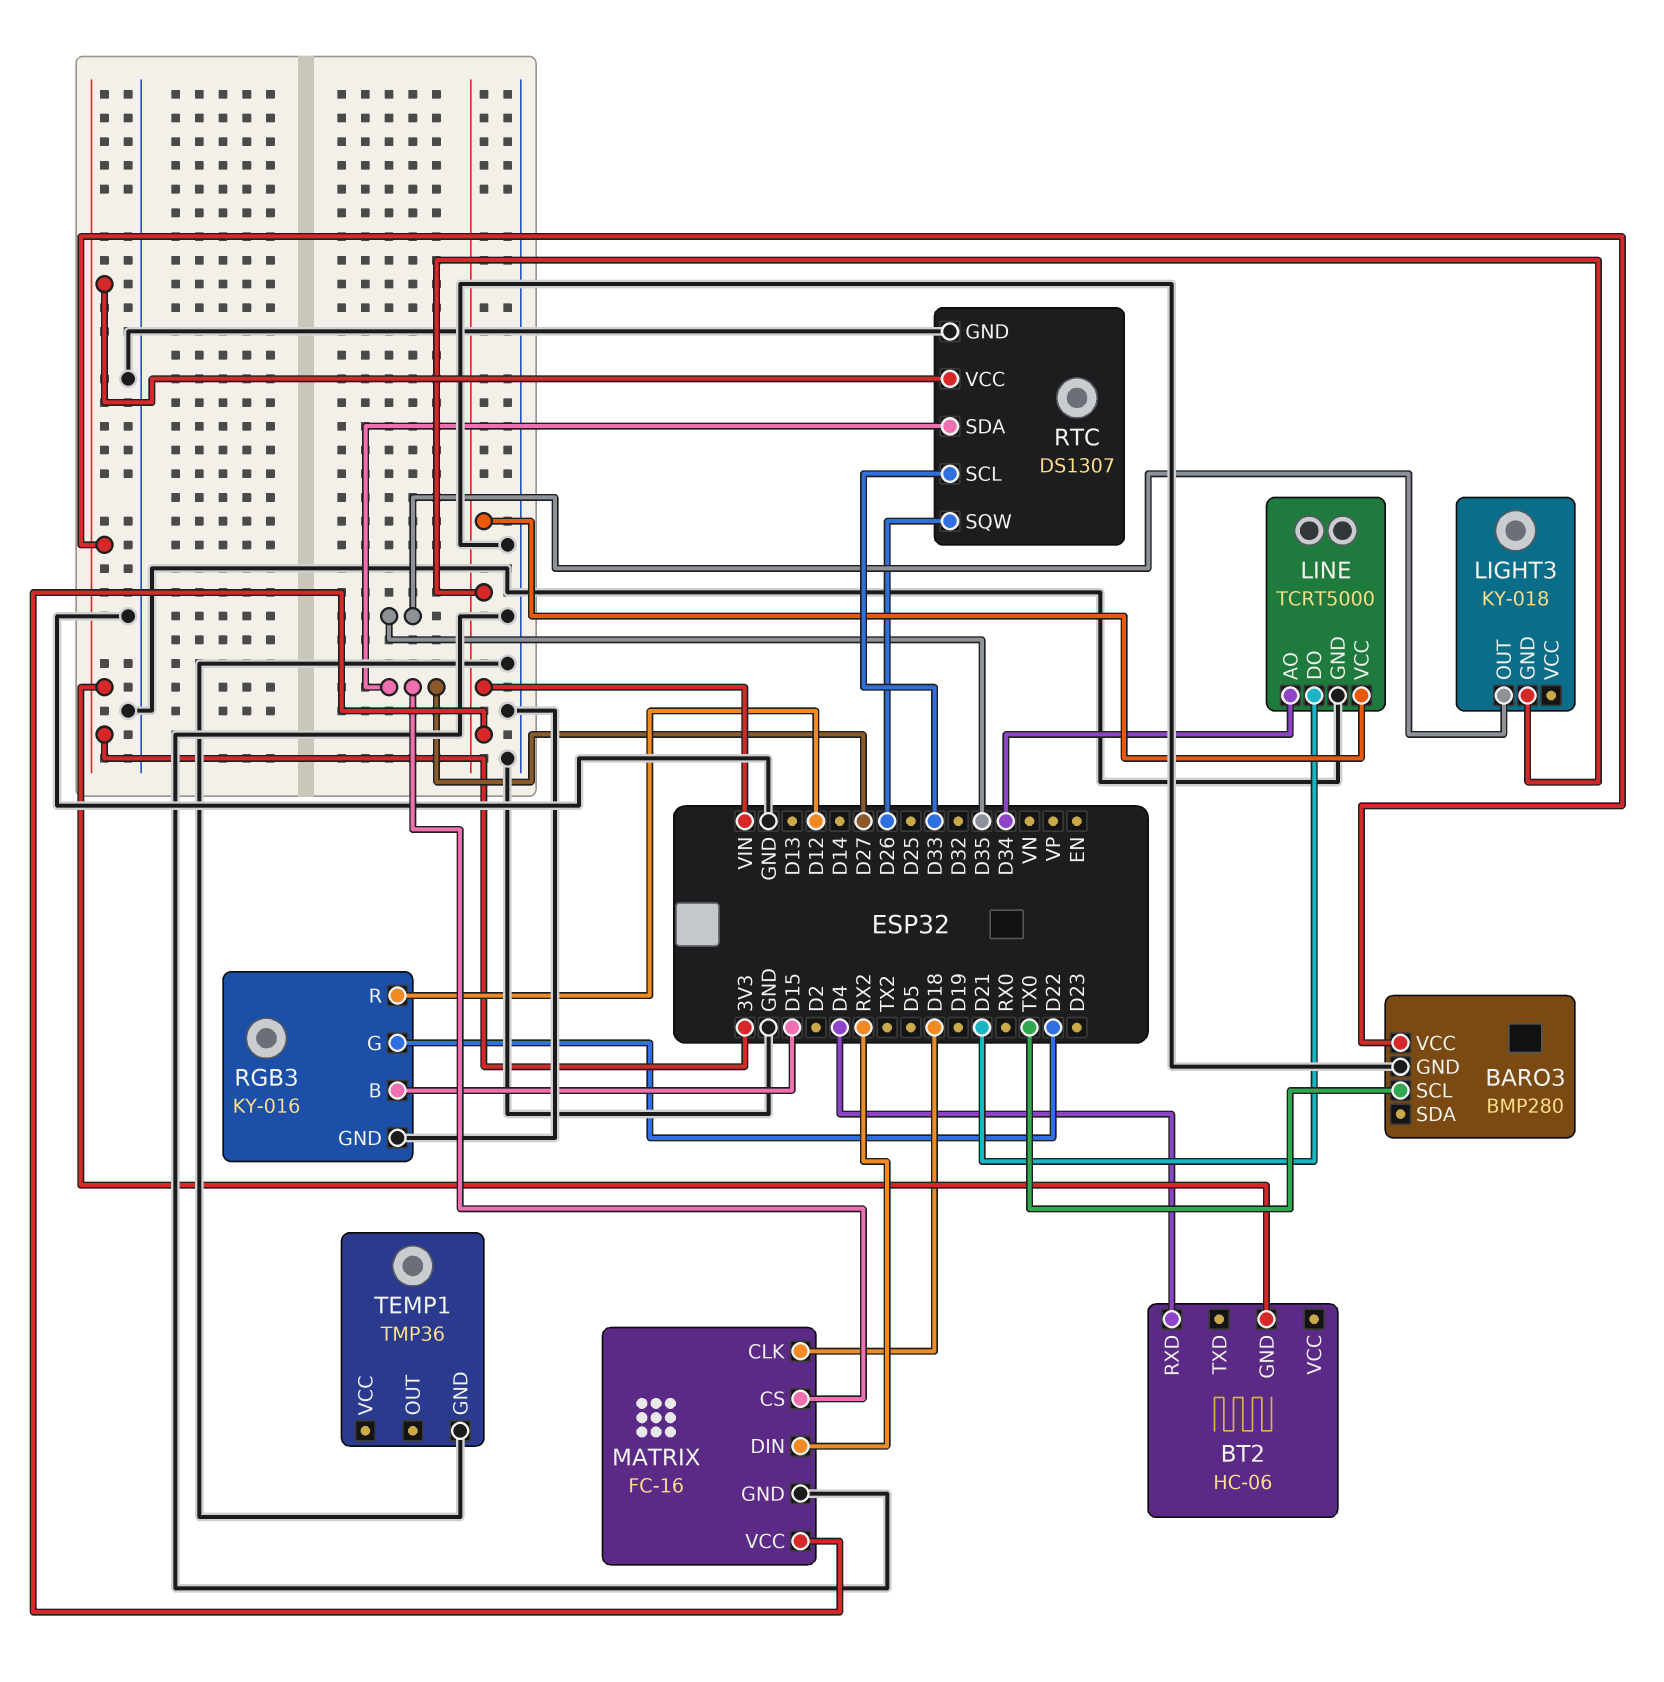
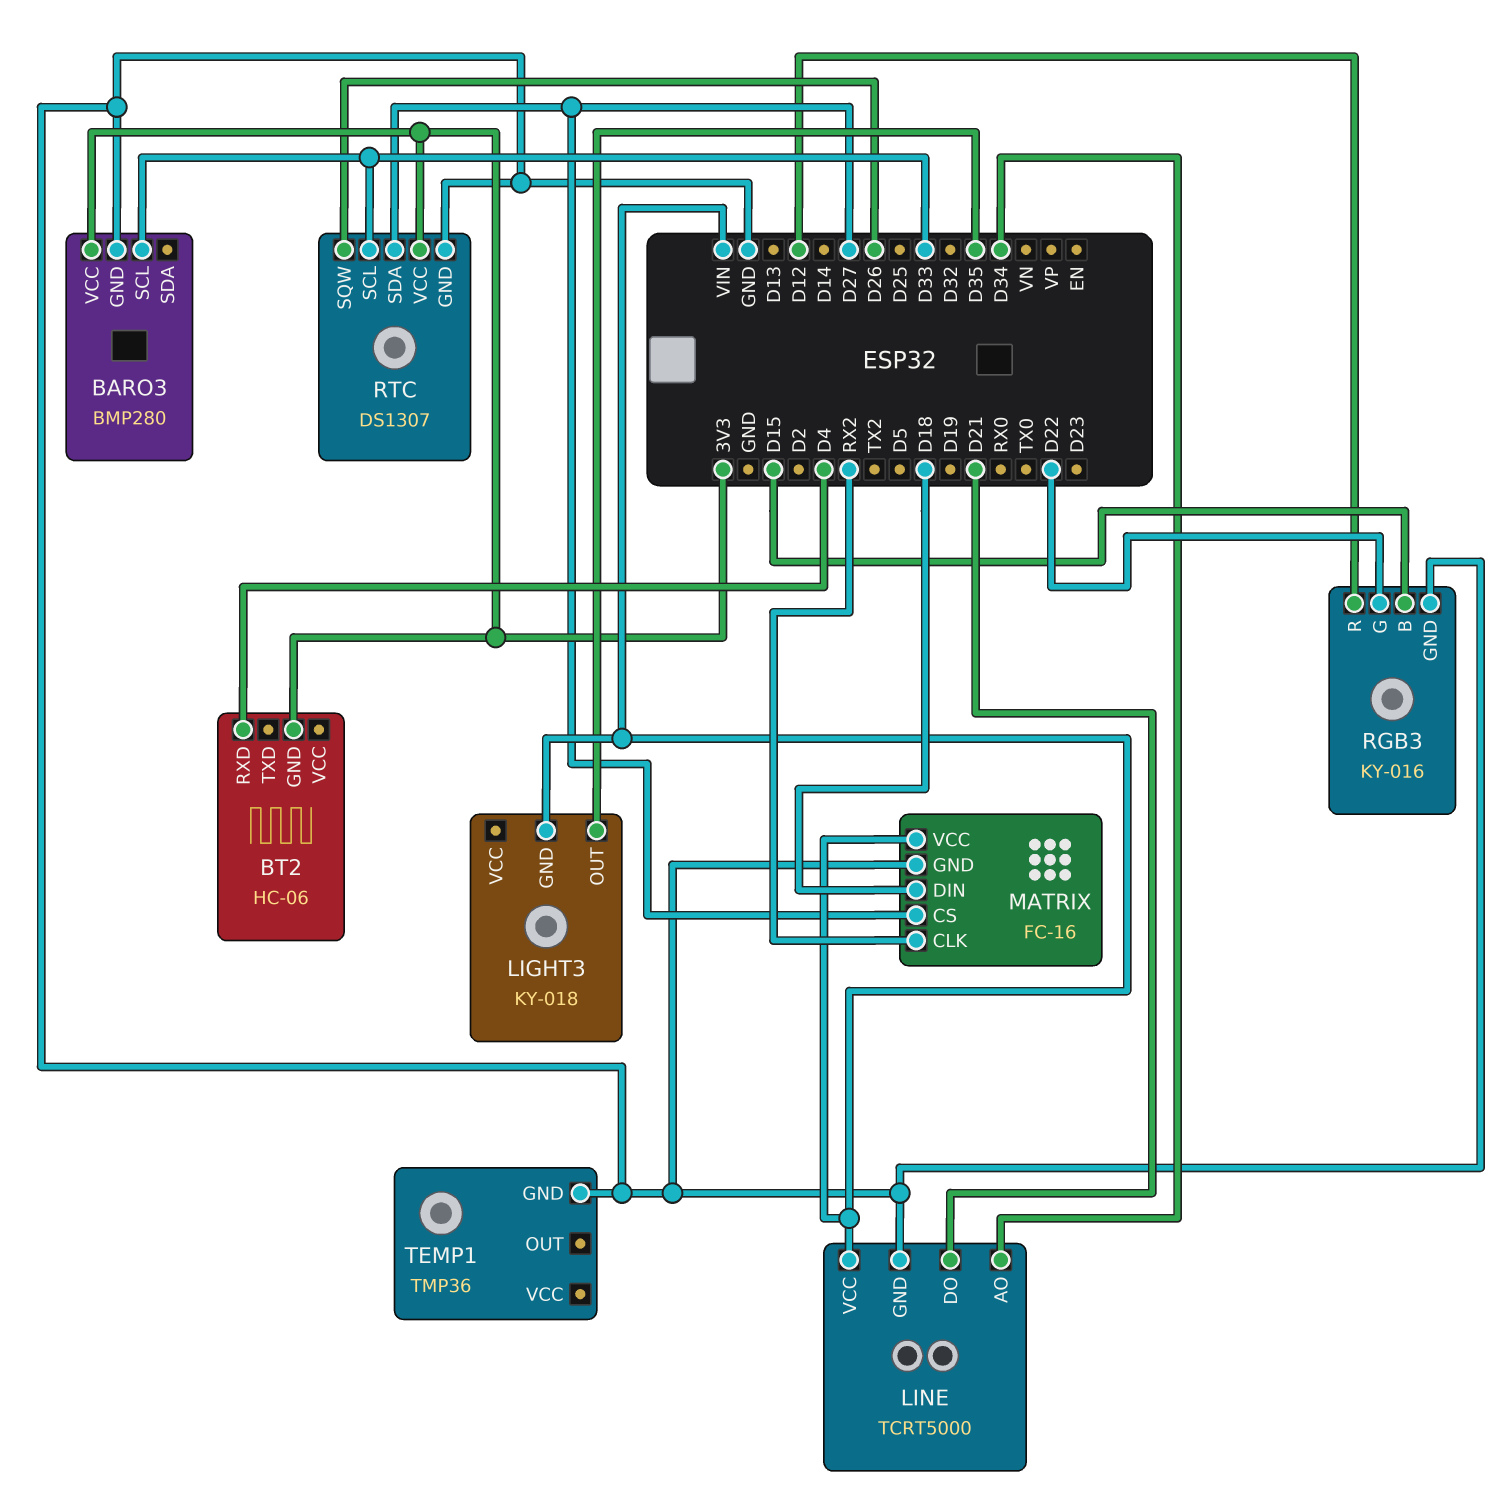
BARO3 pin SCL: TX0 -> D33
MATRIX pin CLK: D18 -> RX2
MATRIX pin DIN: RX2 -> D18

